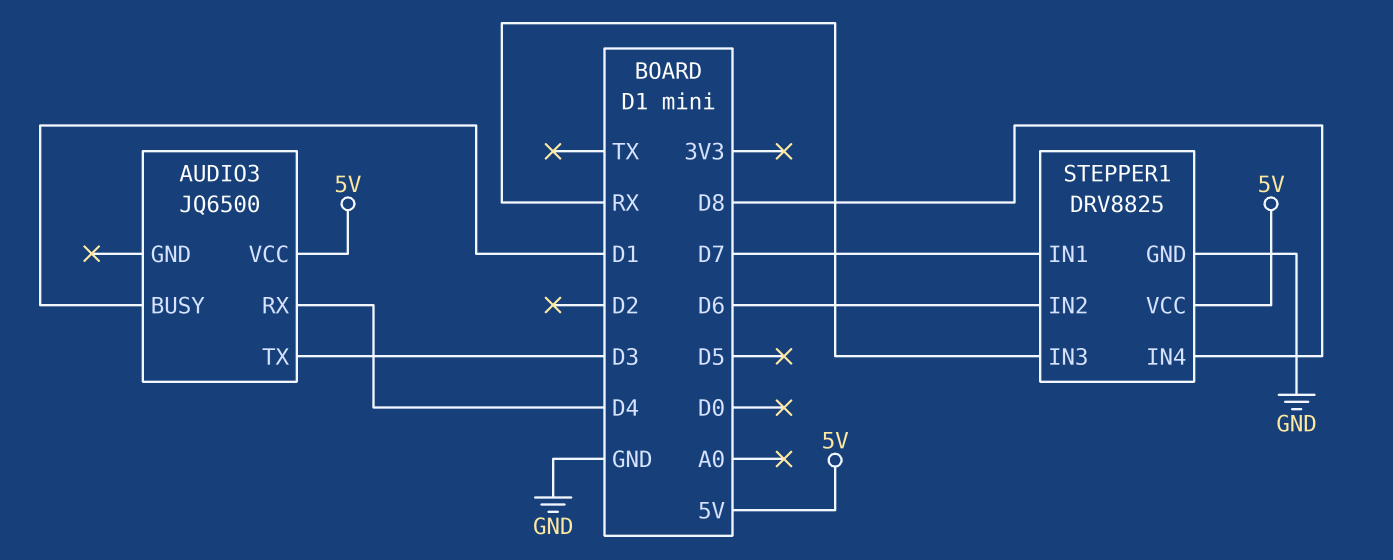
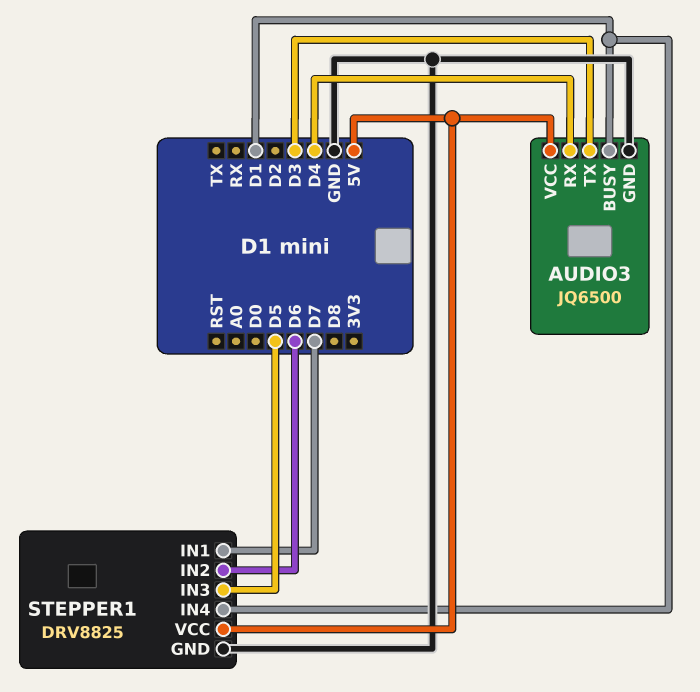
AUDIO3 pin GND: none -> GND
STEPPER1 pin IN3: RX -> D5
STEPPER1 pin IN4: D8 -> D1

